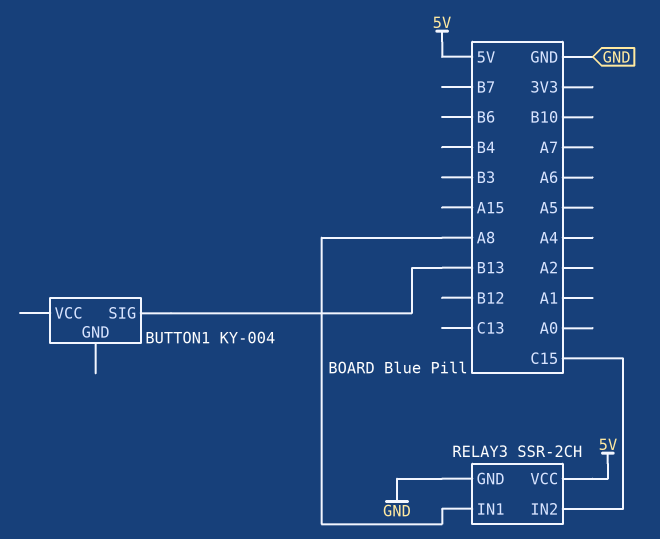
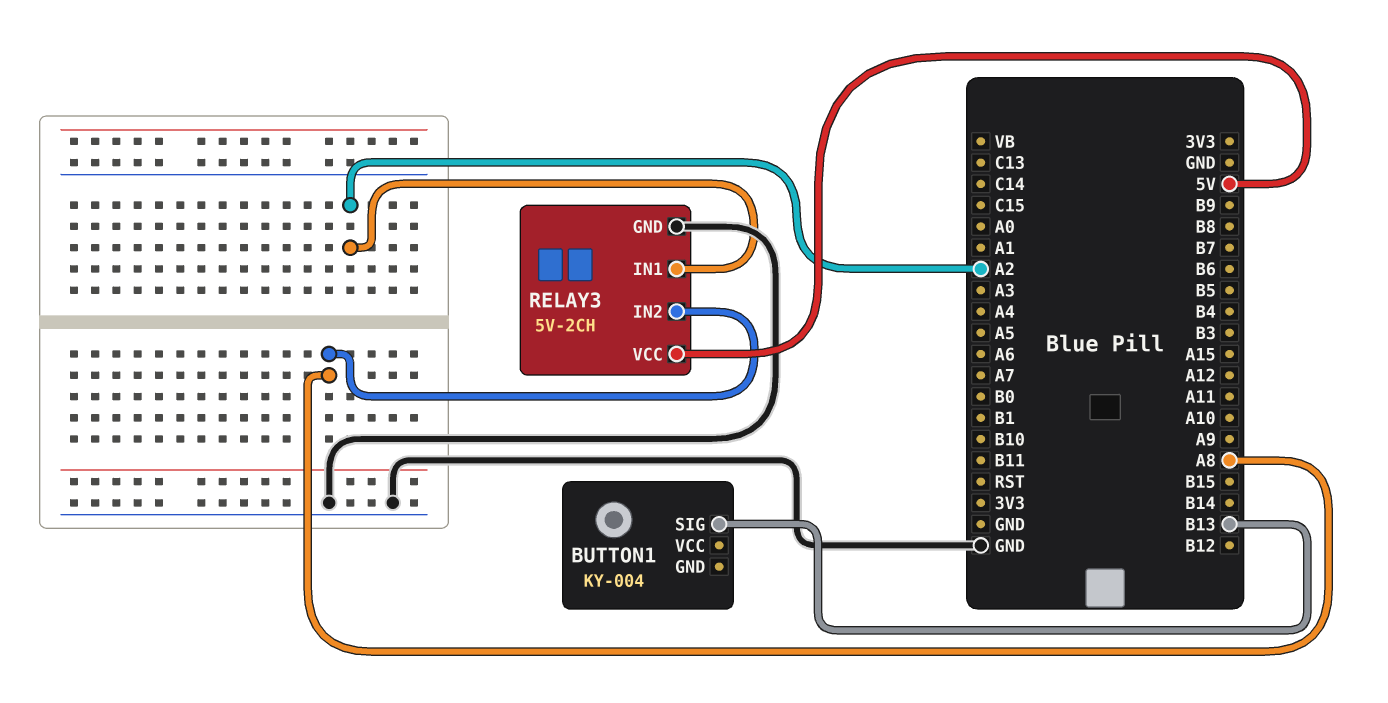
RELAY3: SSR-2CH -> 5V-2CH
RELAY3 pin IN1: A8 -> A2
RELAY3 pin IN2: C15 -> A8

